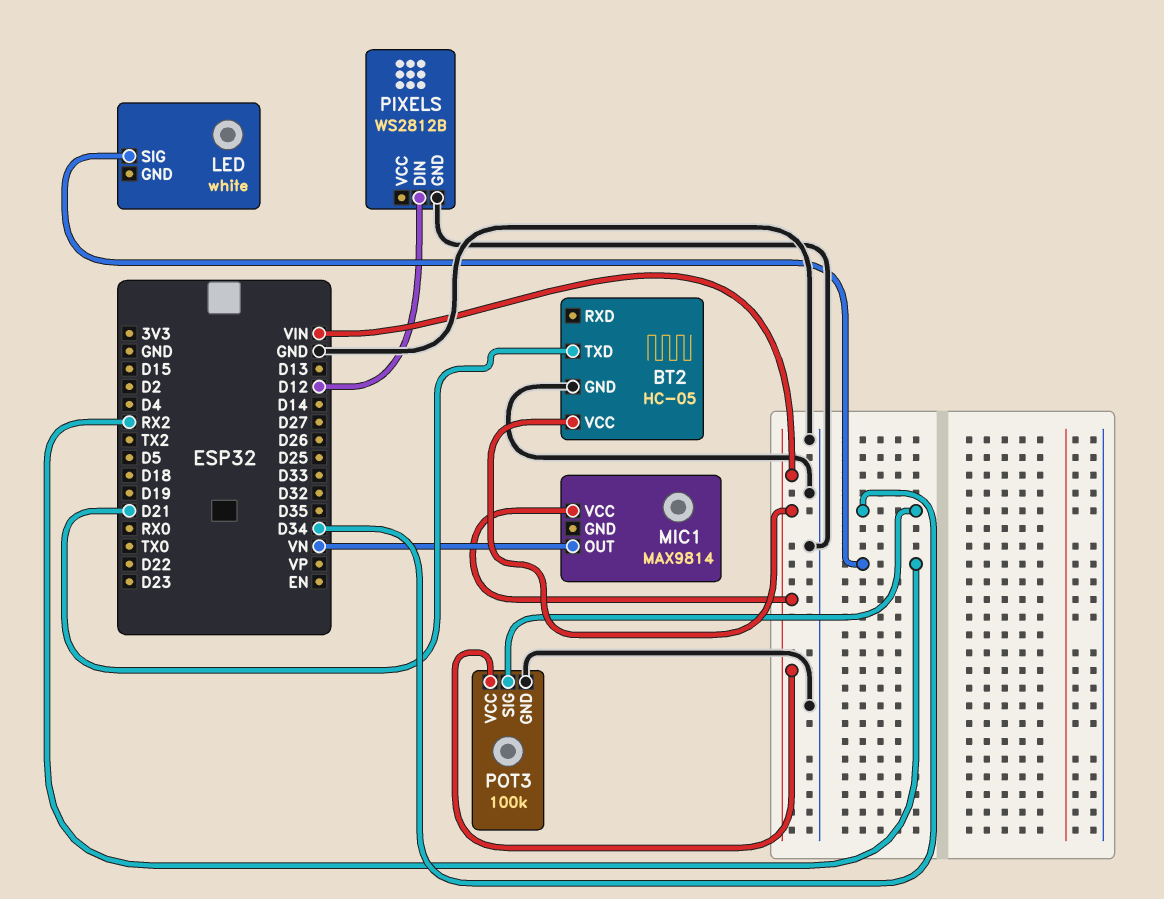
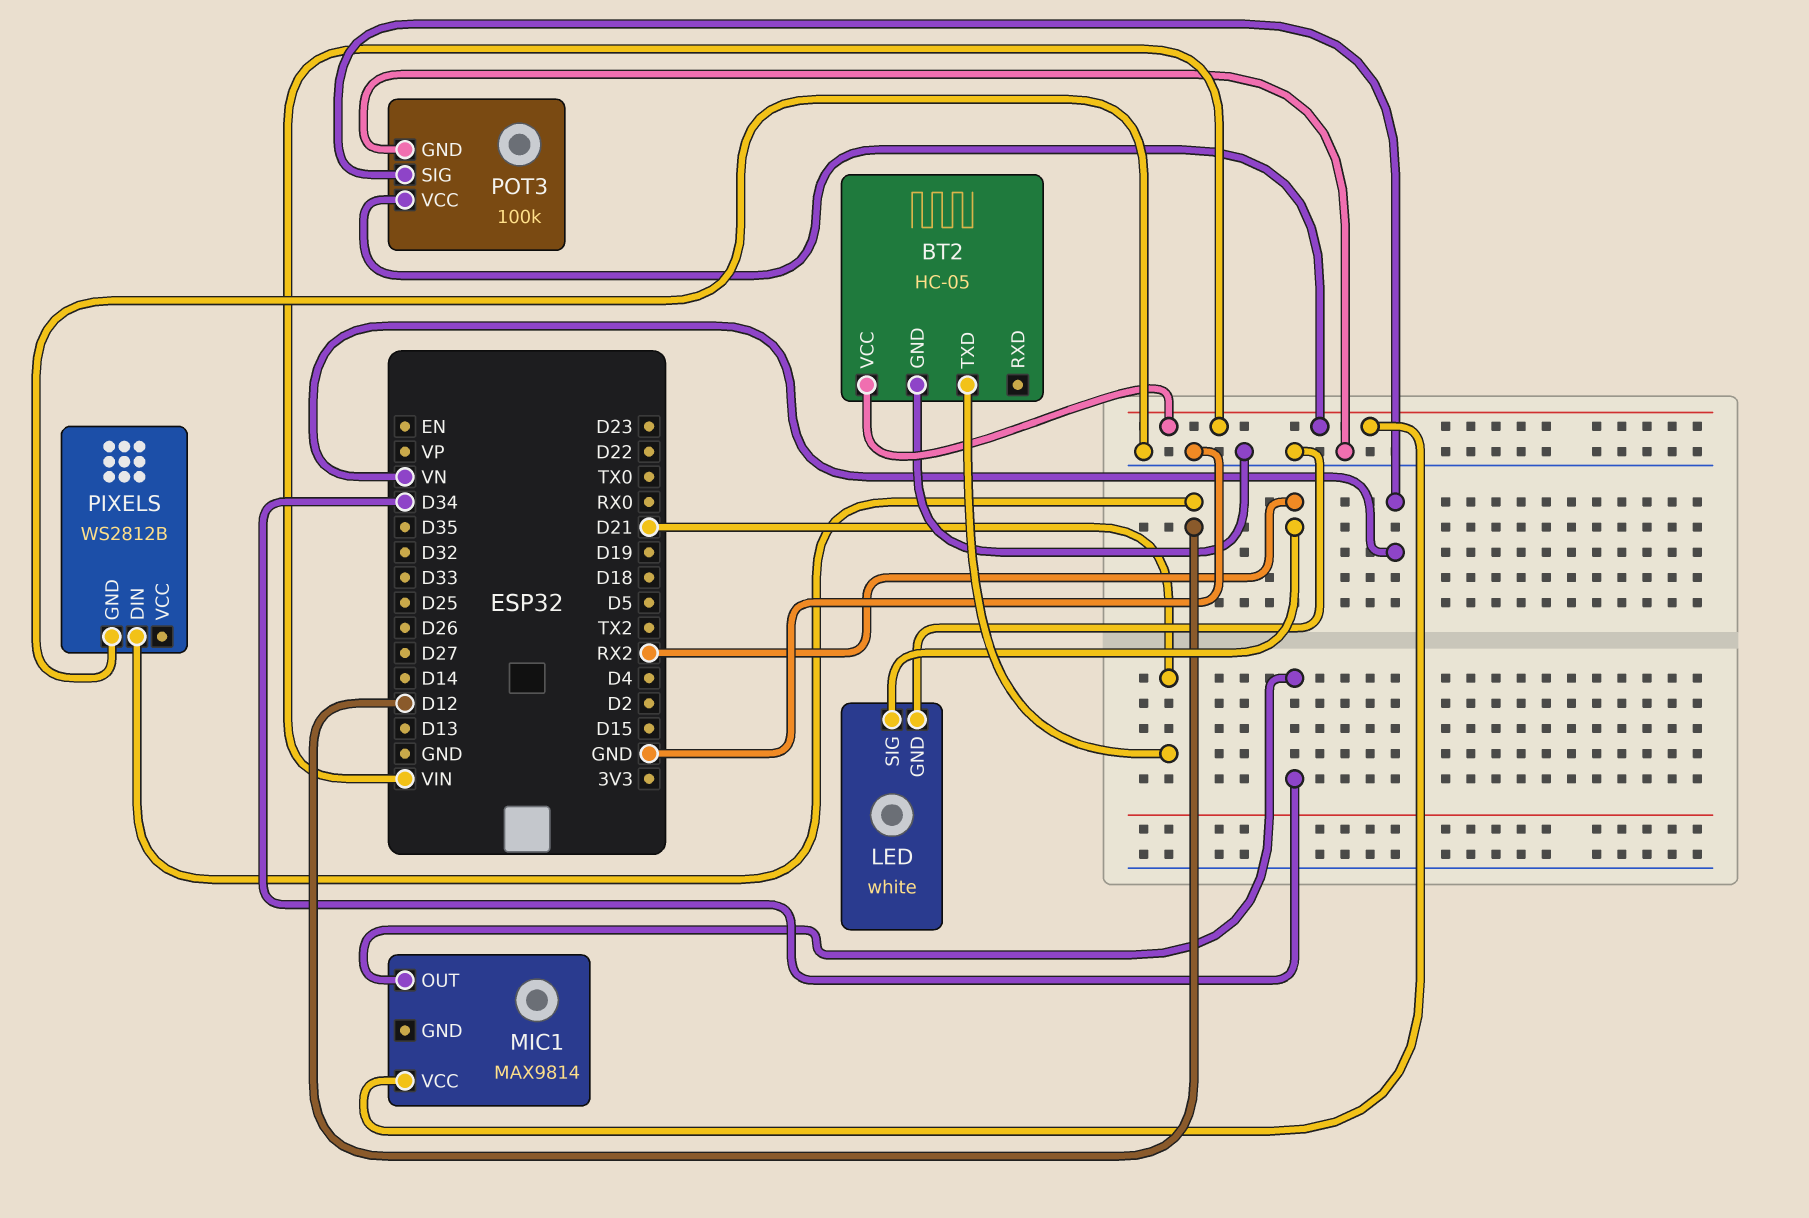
LED pin GND: none -> GND
MIC1 pin OUT: VN -> D34
POT3 pin SIG: D34 -> VN

